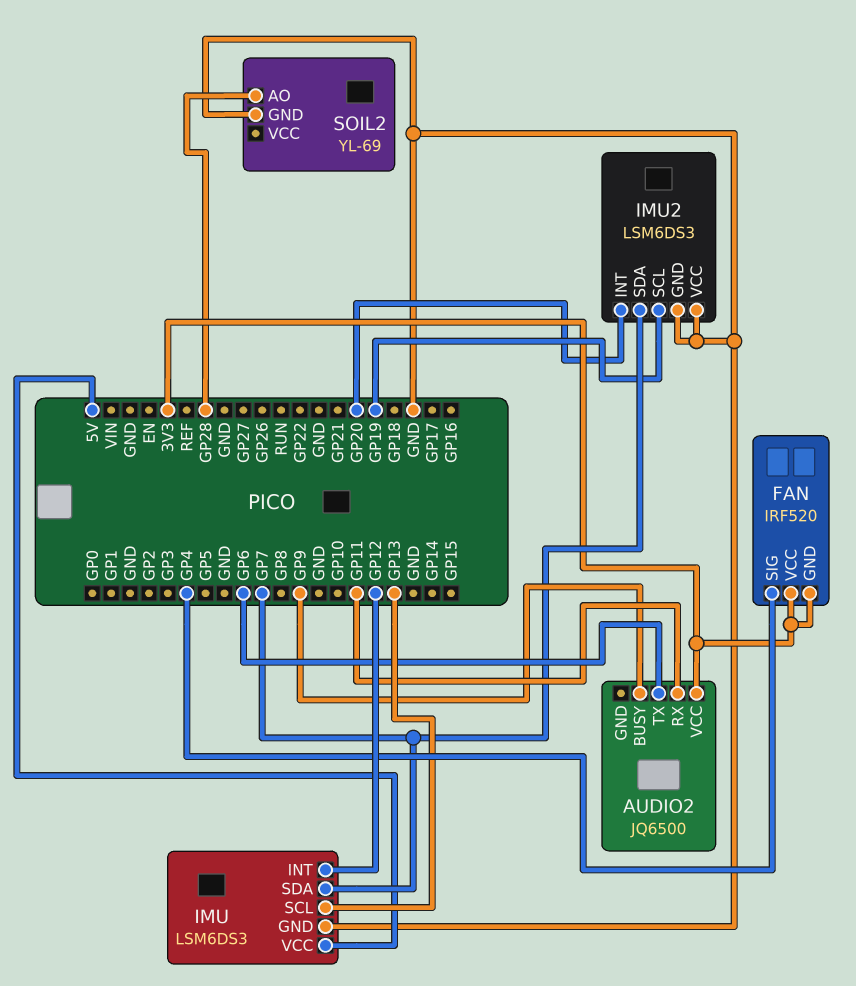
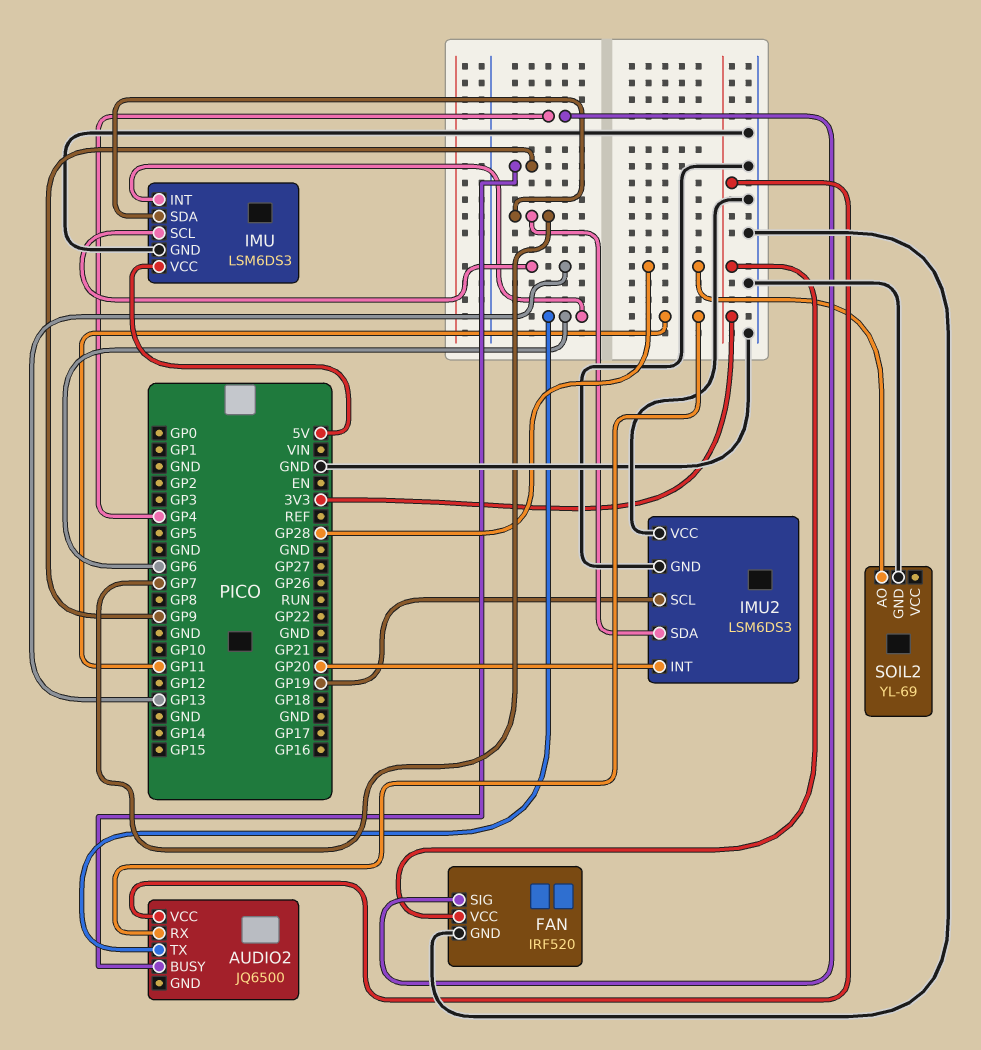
FAN pin GND: 3V3 -> GND
IMU pin INT: GP12 -> GP6

